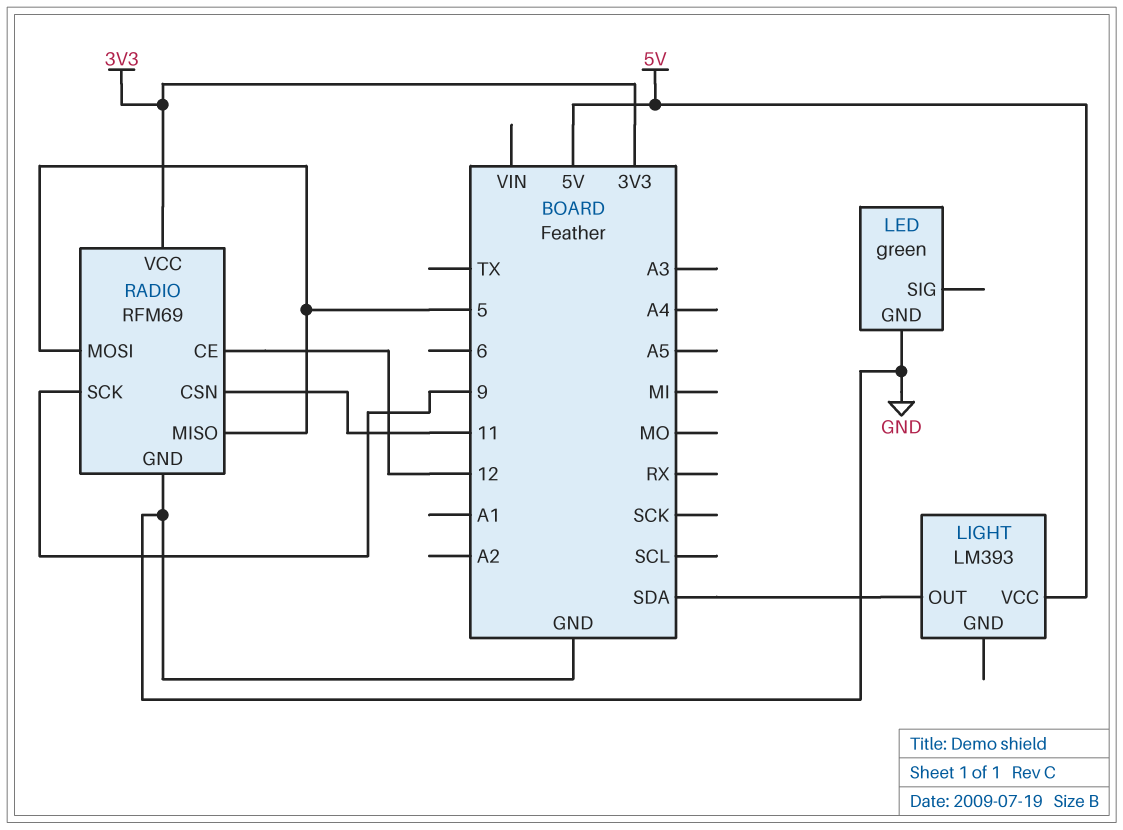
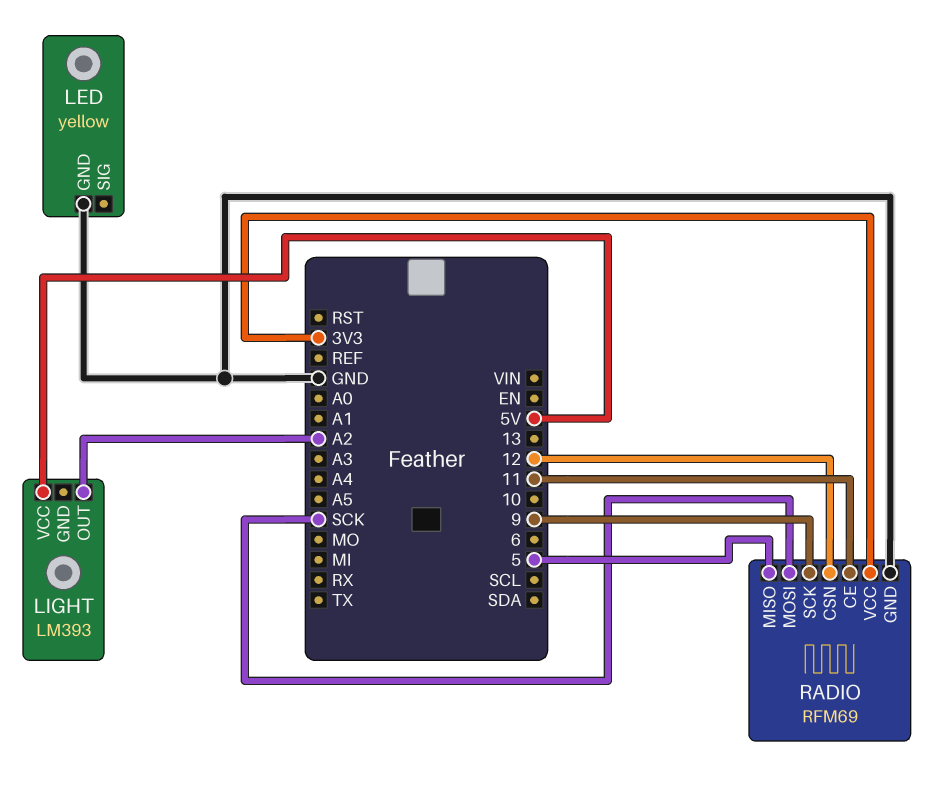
LED: green -> yellow
LIGHT pin OUT: SDA -> A2
RADIO pin CE: 12 -> 11
RADIO pin CSN: 11 -> 12
RADIO pin MOSI: 5 -> SCK

